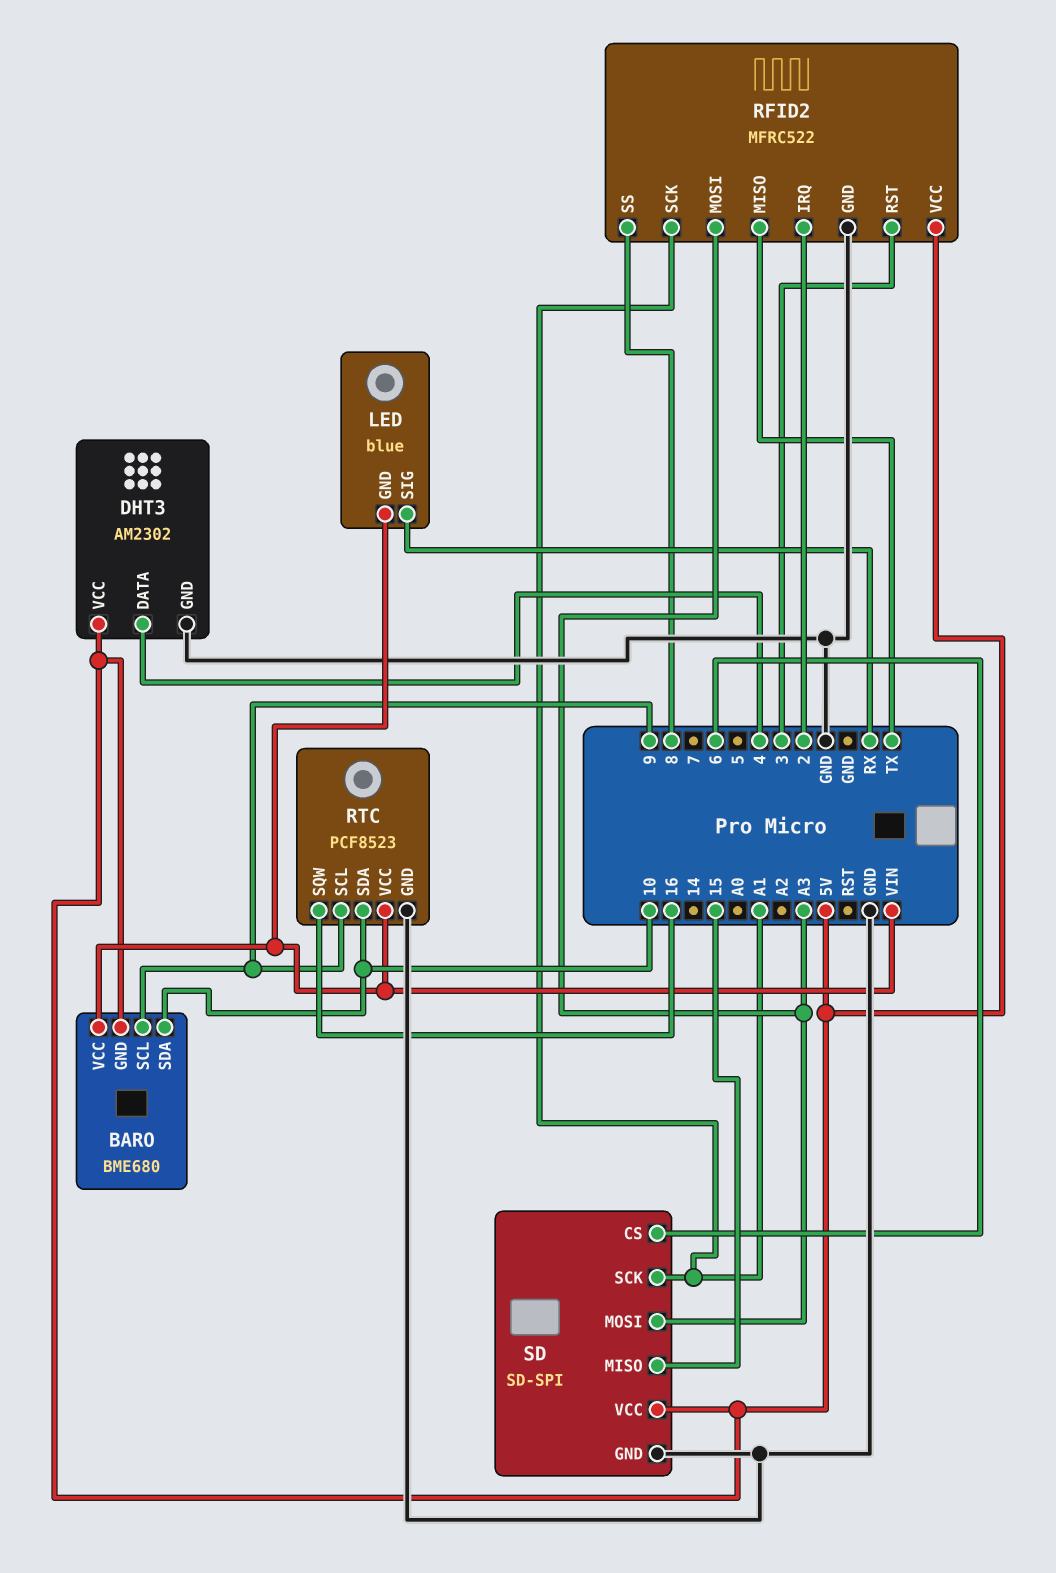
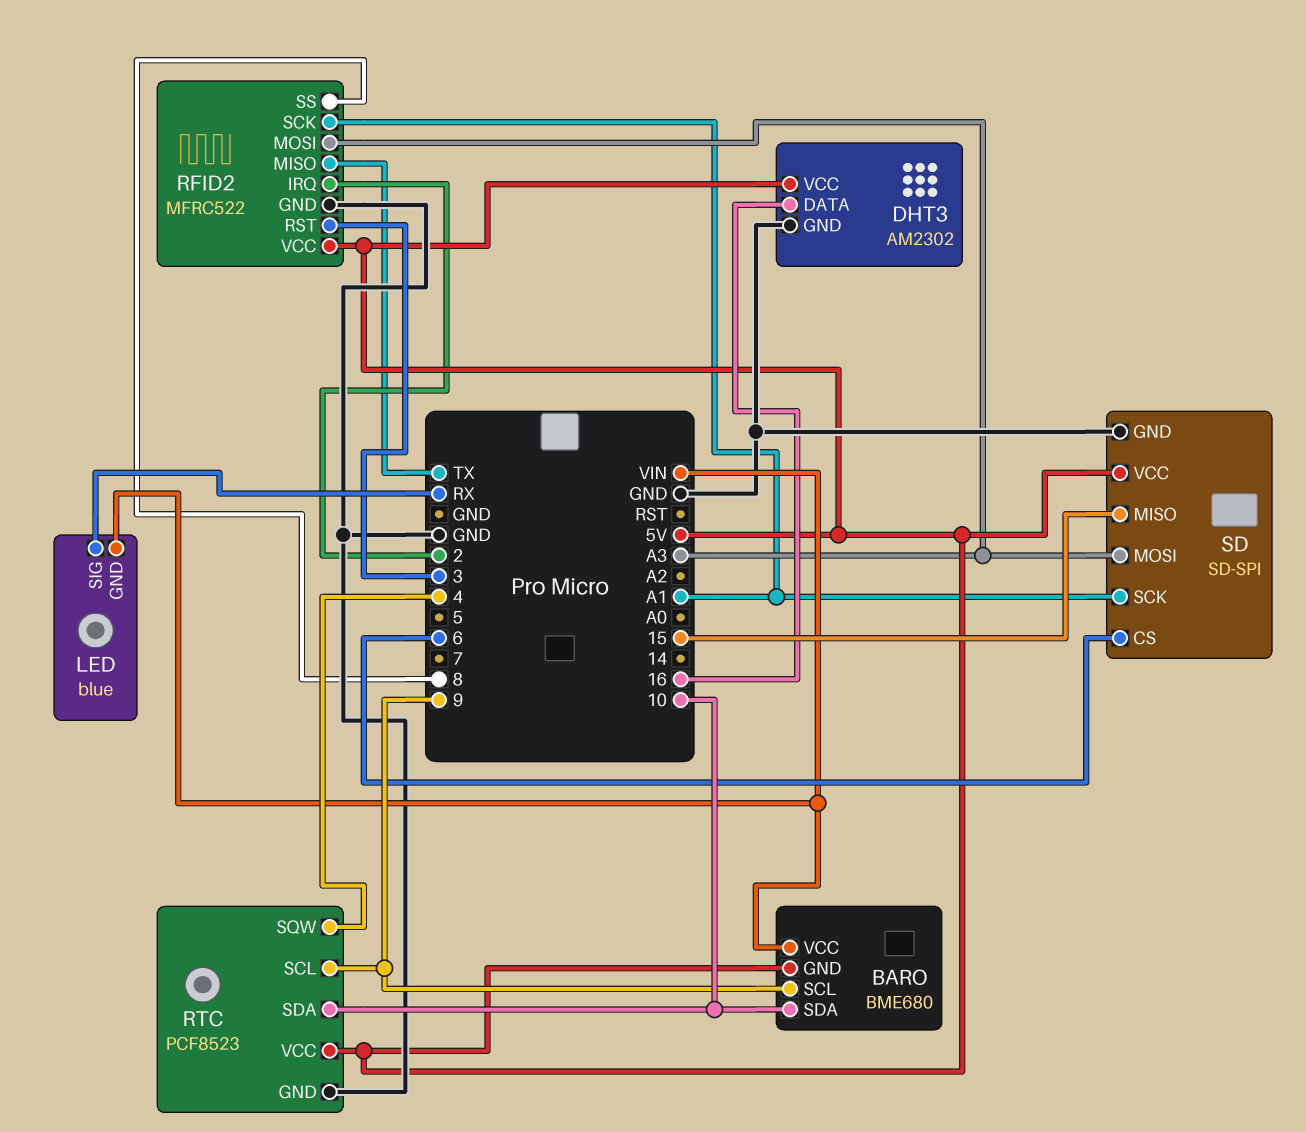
DHT3 pin DATA: 4 -> 16
RTC pin SQW: 16 -> 4
RTC pin VCC: VIN -> 5V

